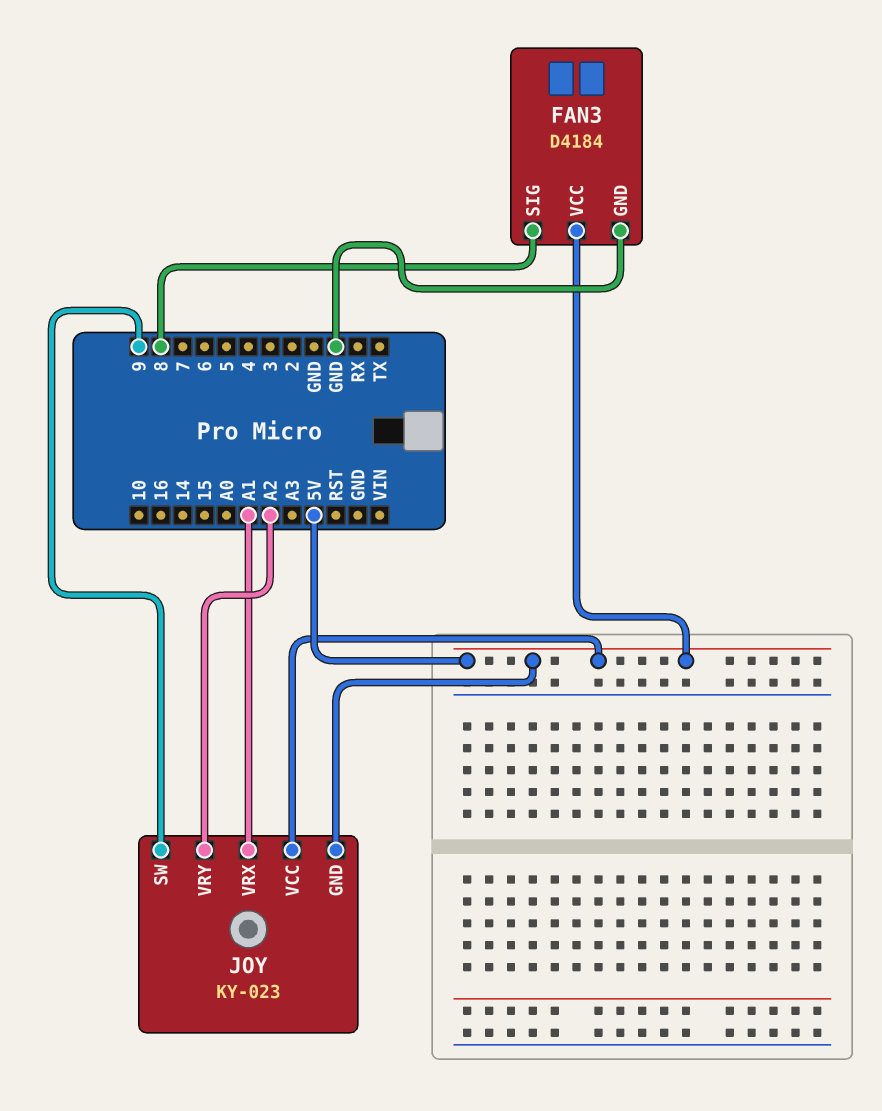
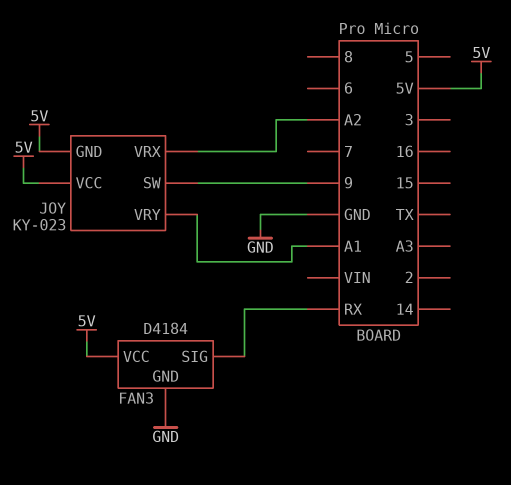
FAN3 pin SIG: 8 -> RX
JOY pin VRX: A1 -> A2
JOY pin VRY: A2 -> A1

